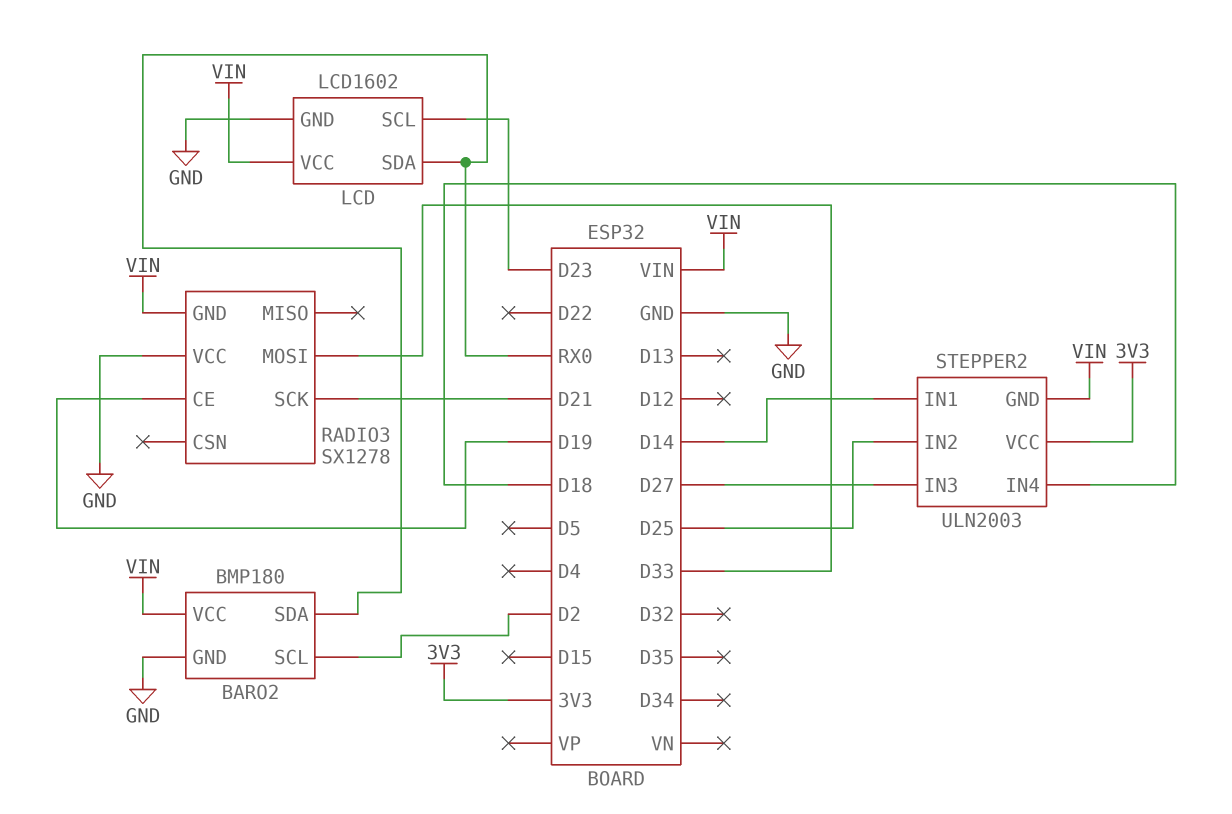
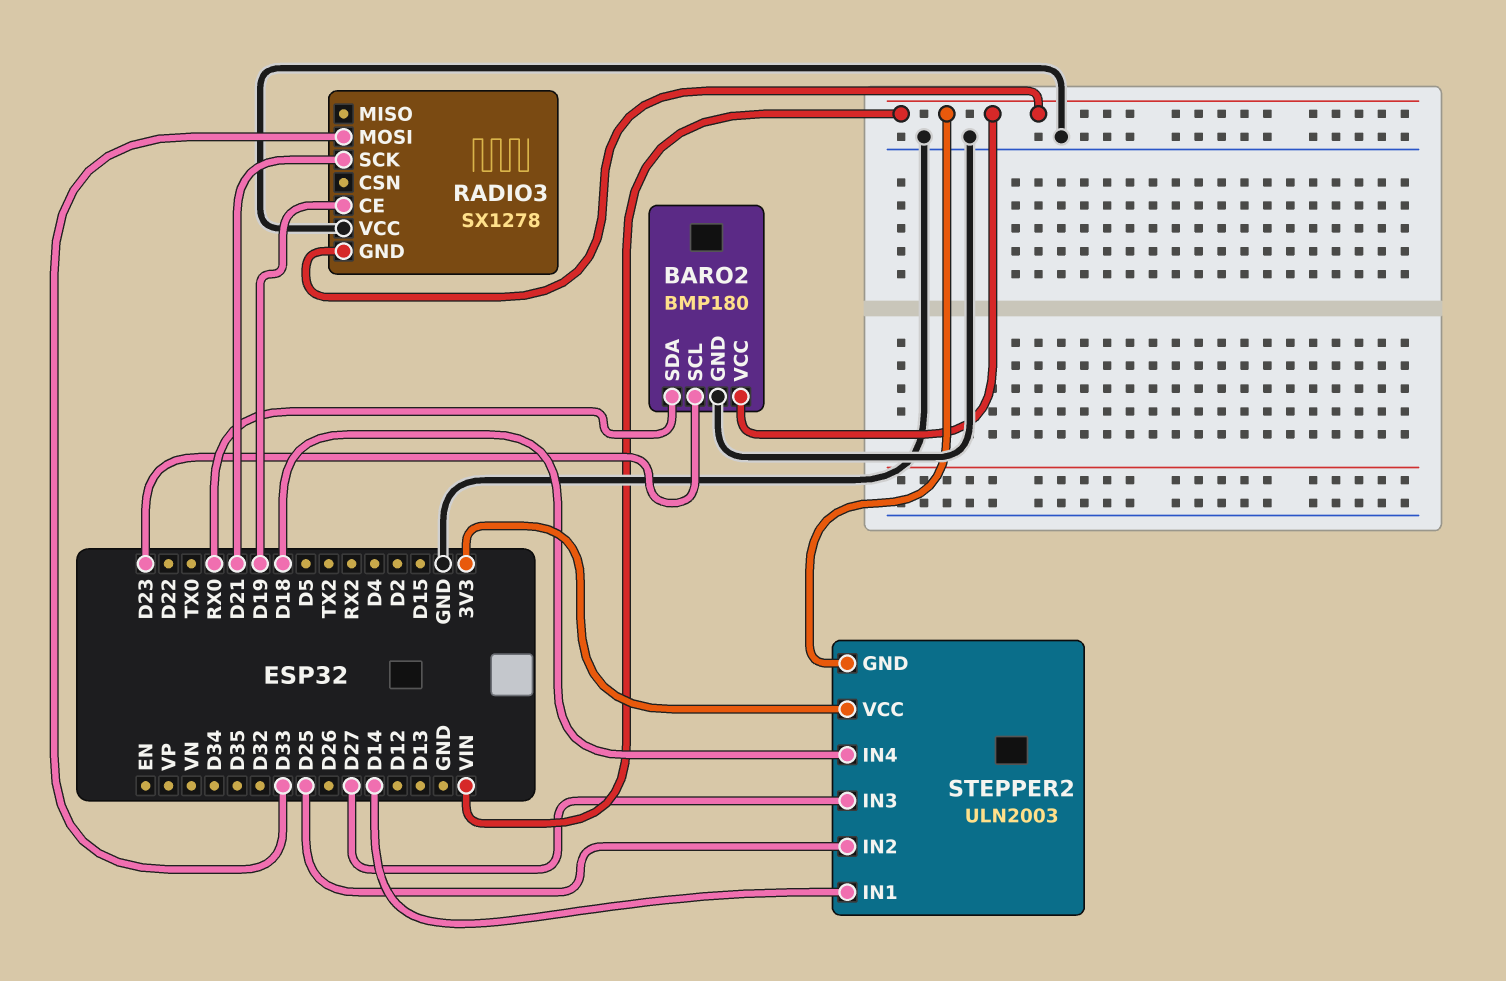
BARO2 pin SCL: D2 -> D23
LCD: LCD1602 -> none
LCD pin GND: GND -> none
LCD pin SCL: D23 -> none
LCD pin SDA: RX0 -> none
LCD pin VCC: VIN -> none

